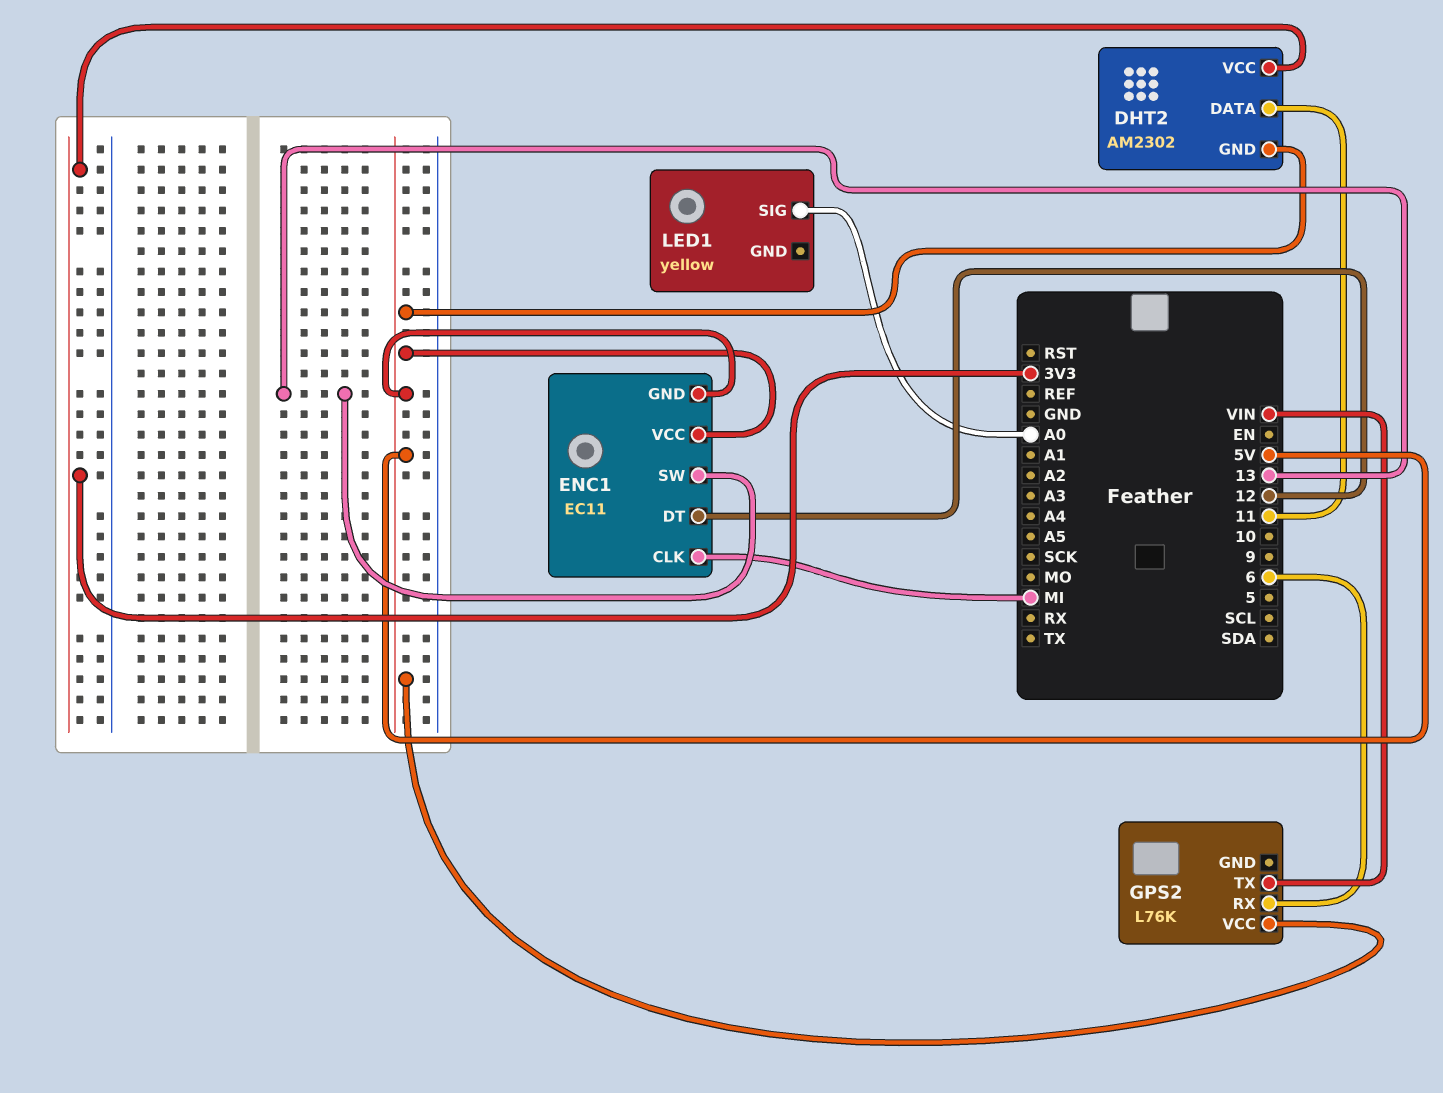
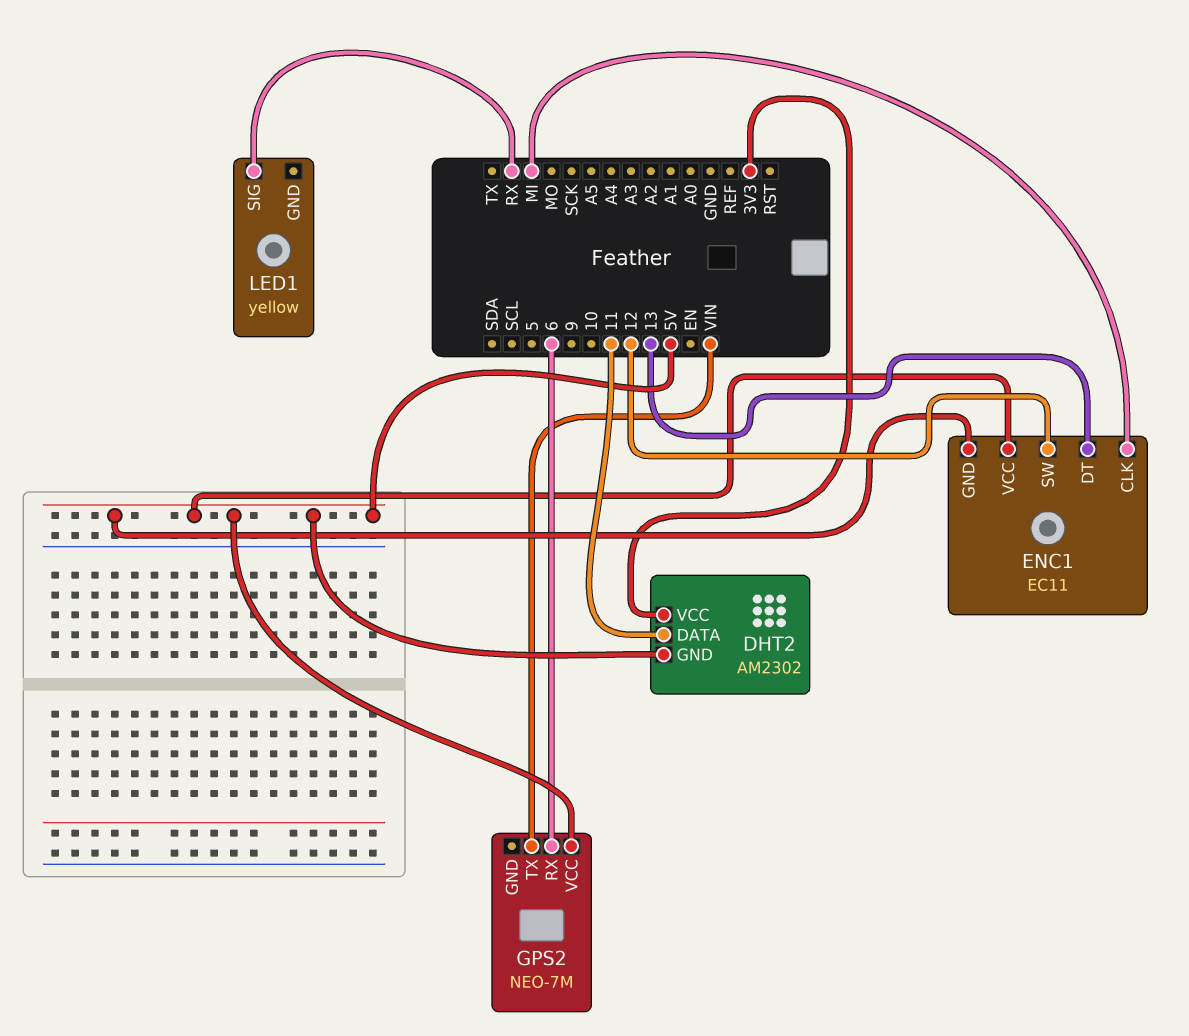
ENC1 pin DT: 12 -> 13
ENC1 pin SW: 13 -> 12
GPS2: L76K -> NEO-7M
LED1 pin SIG: A0 -> RX

